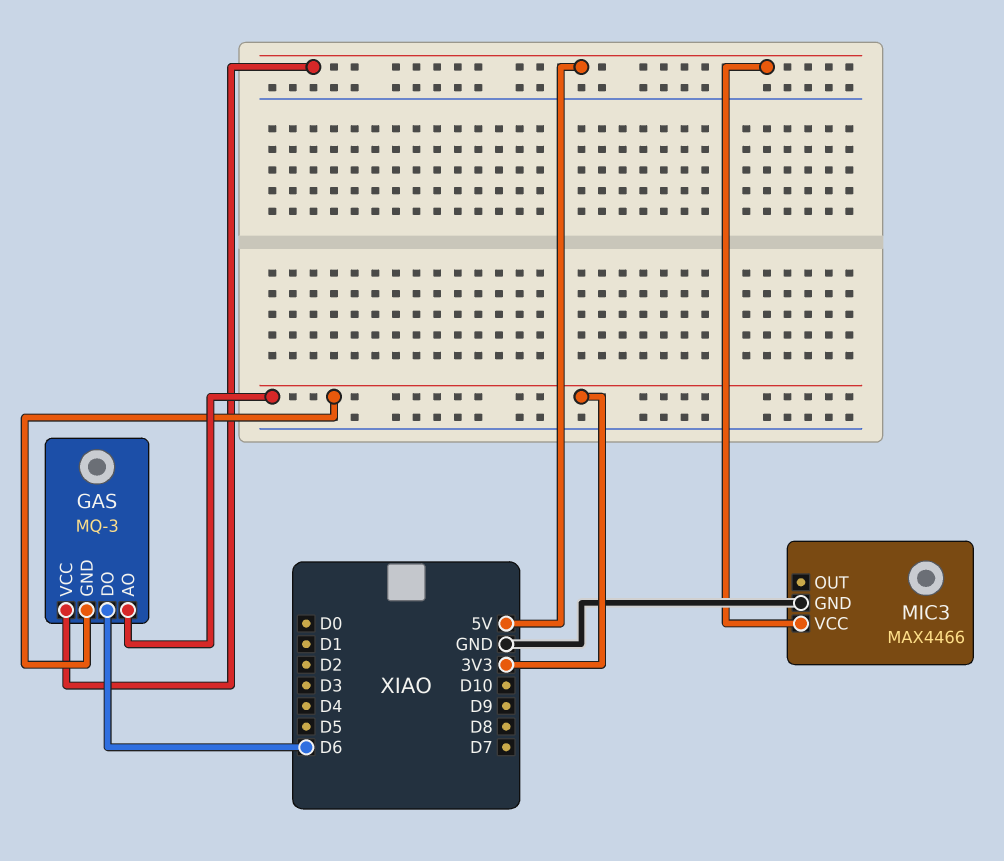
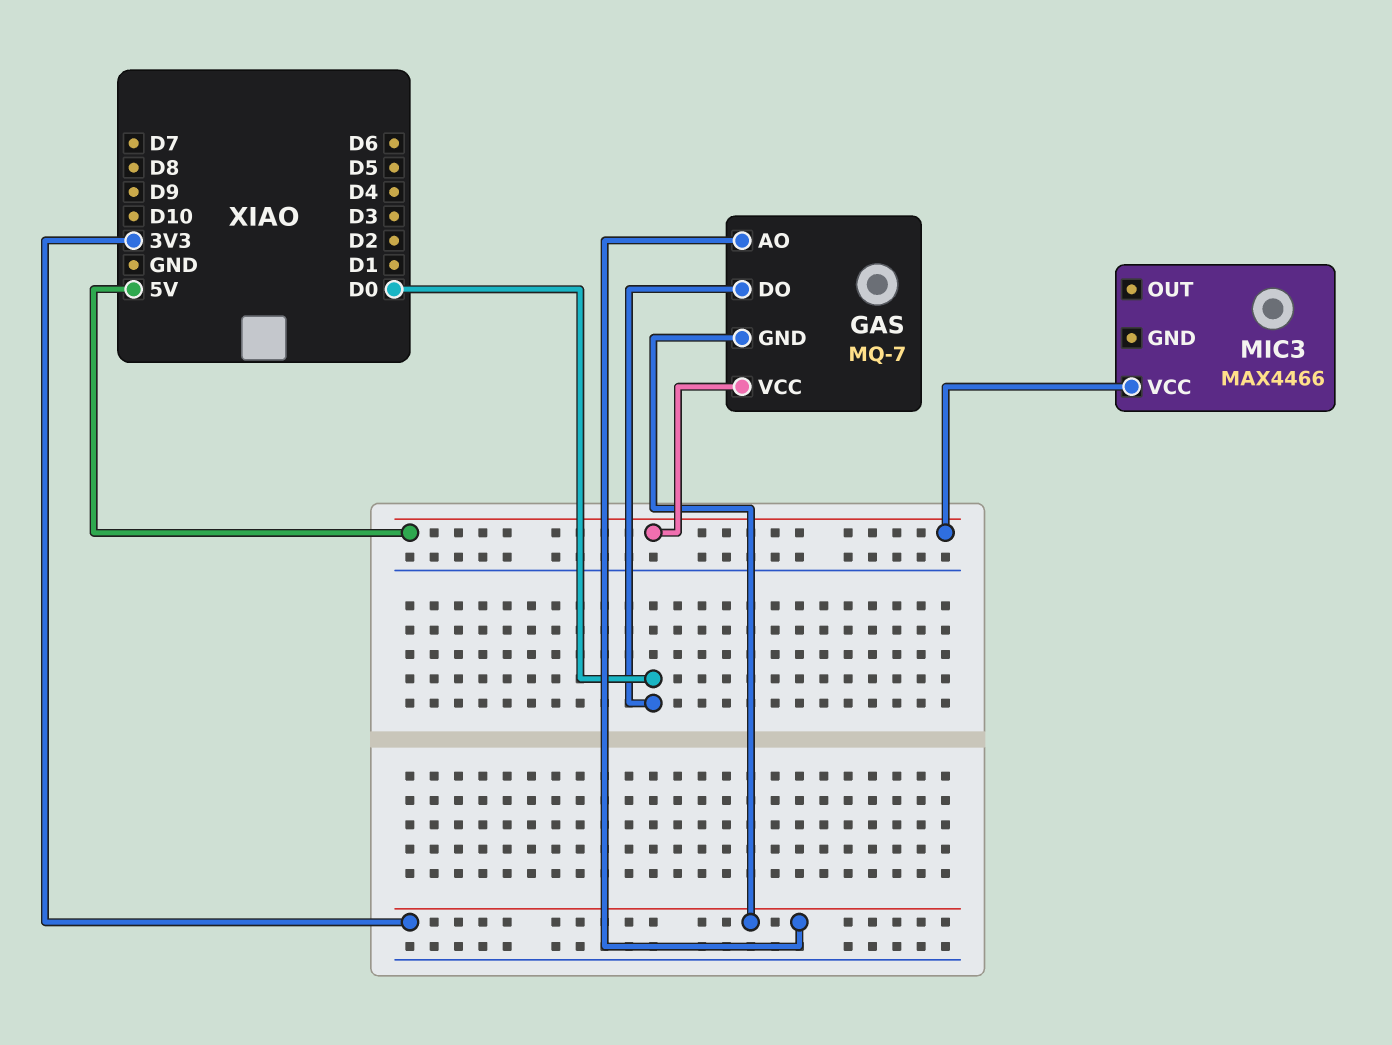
GAS: MQ-3 -> MQ-7
GAS pin DO: D6 -> D0
MIC3 pin GND: GND -> none

